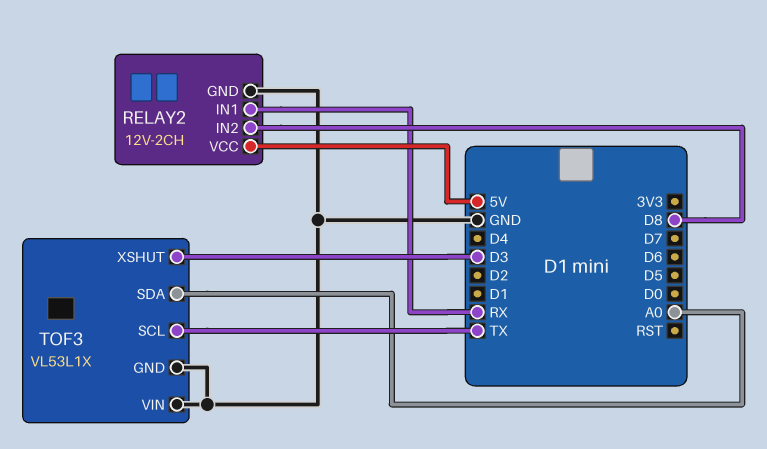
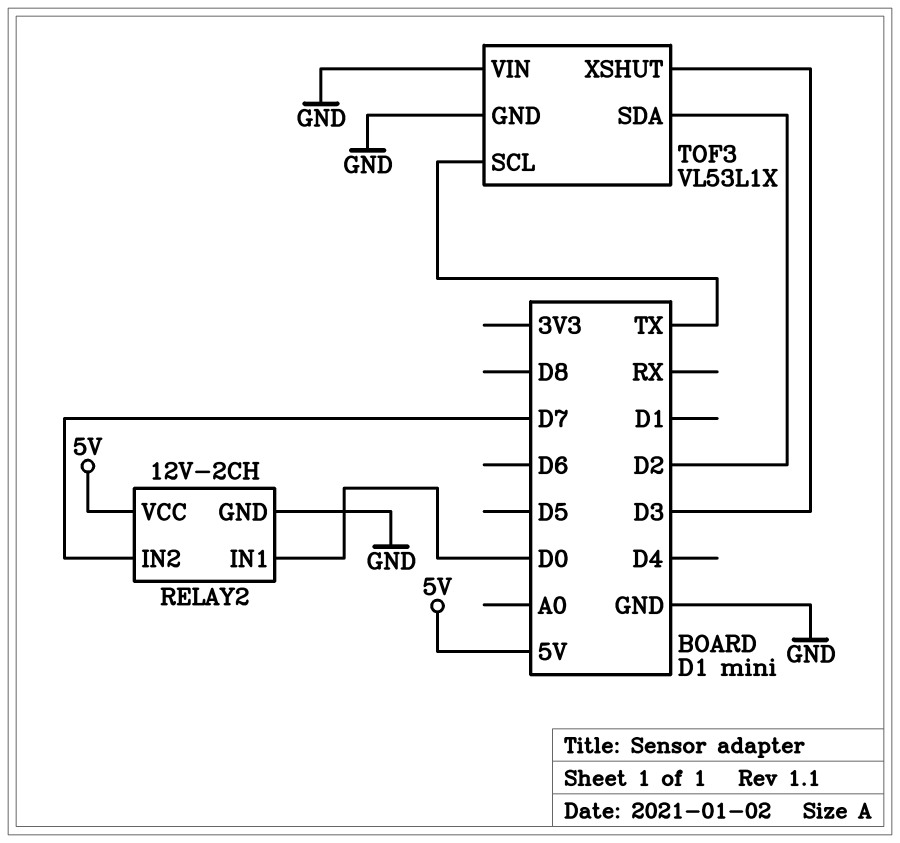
RELAY2 pin IN1: RX -> D0
RELAY2 pin IN2: D8 -> D7
TOF3 pin SDA: A0 -> D2

